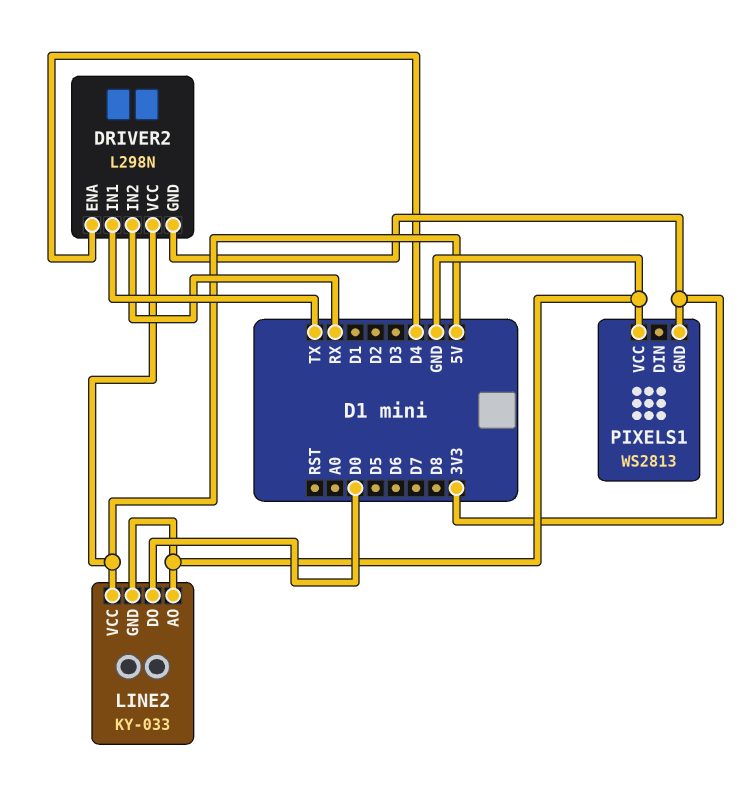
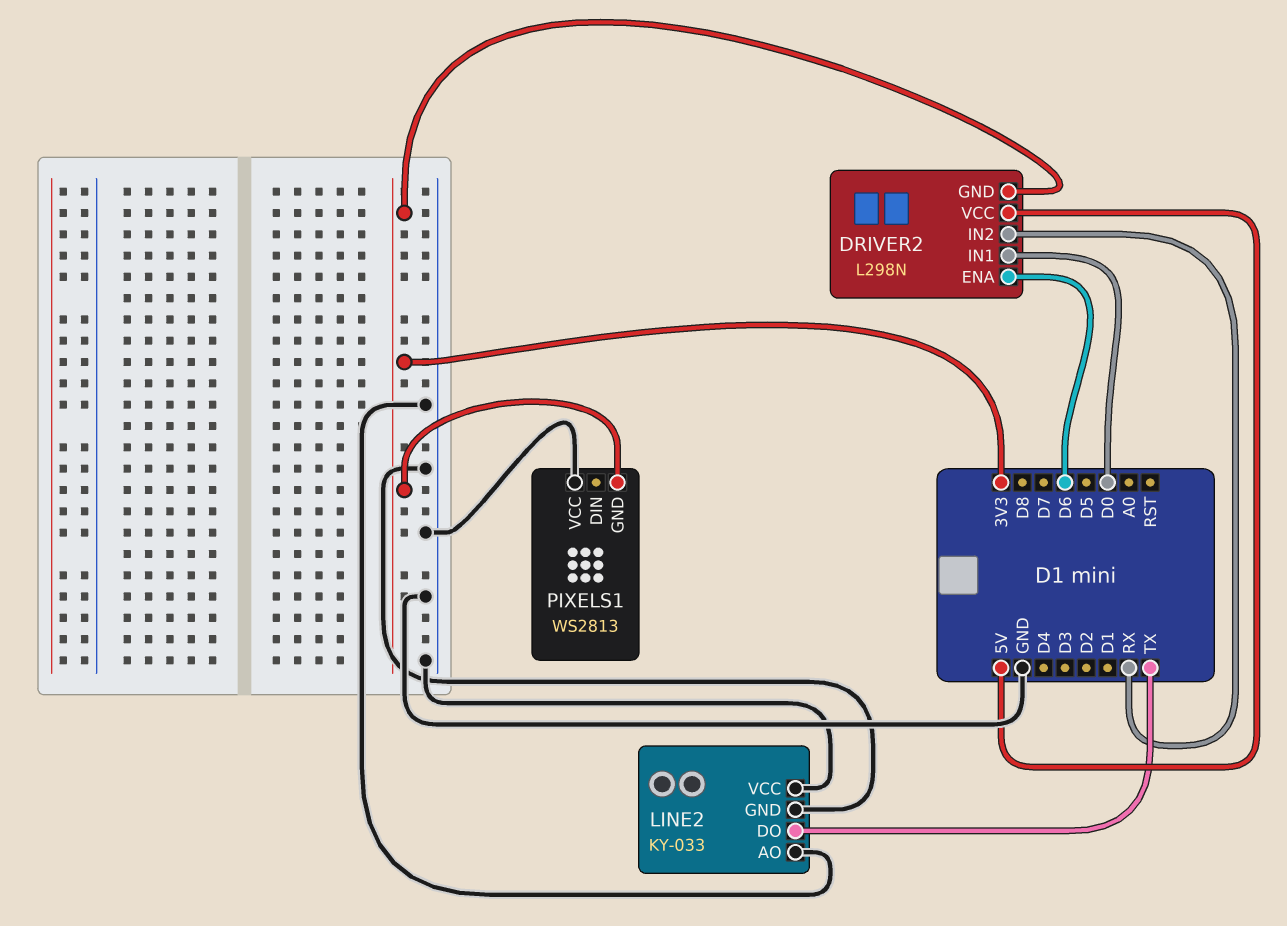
DRIVER2 pin ENA: D4 -> D6
DRIVER2 pin IN1: TX -> D0
LINE2 pin DO: D0 -> TX
LINE2 pin VCC: 5V -> GND

